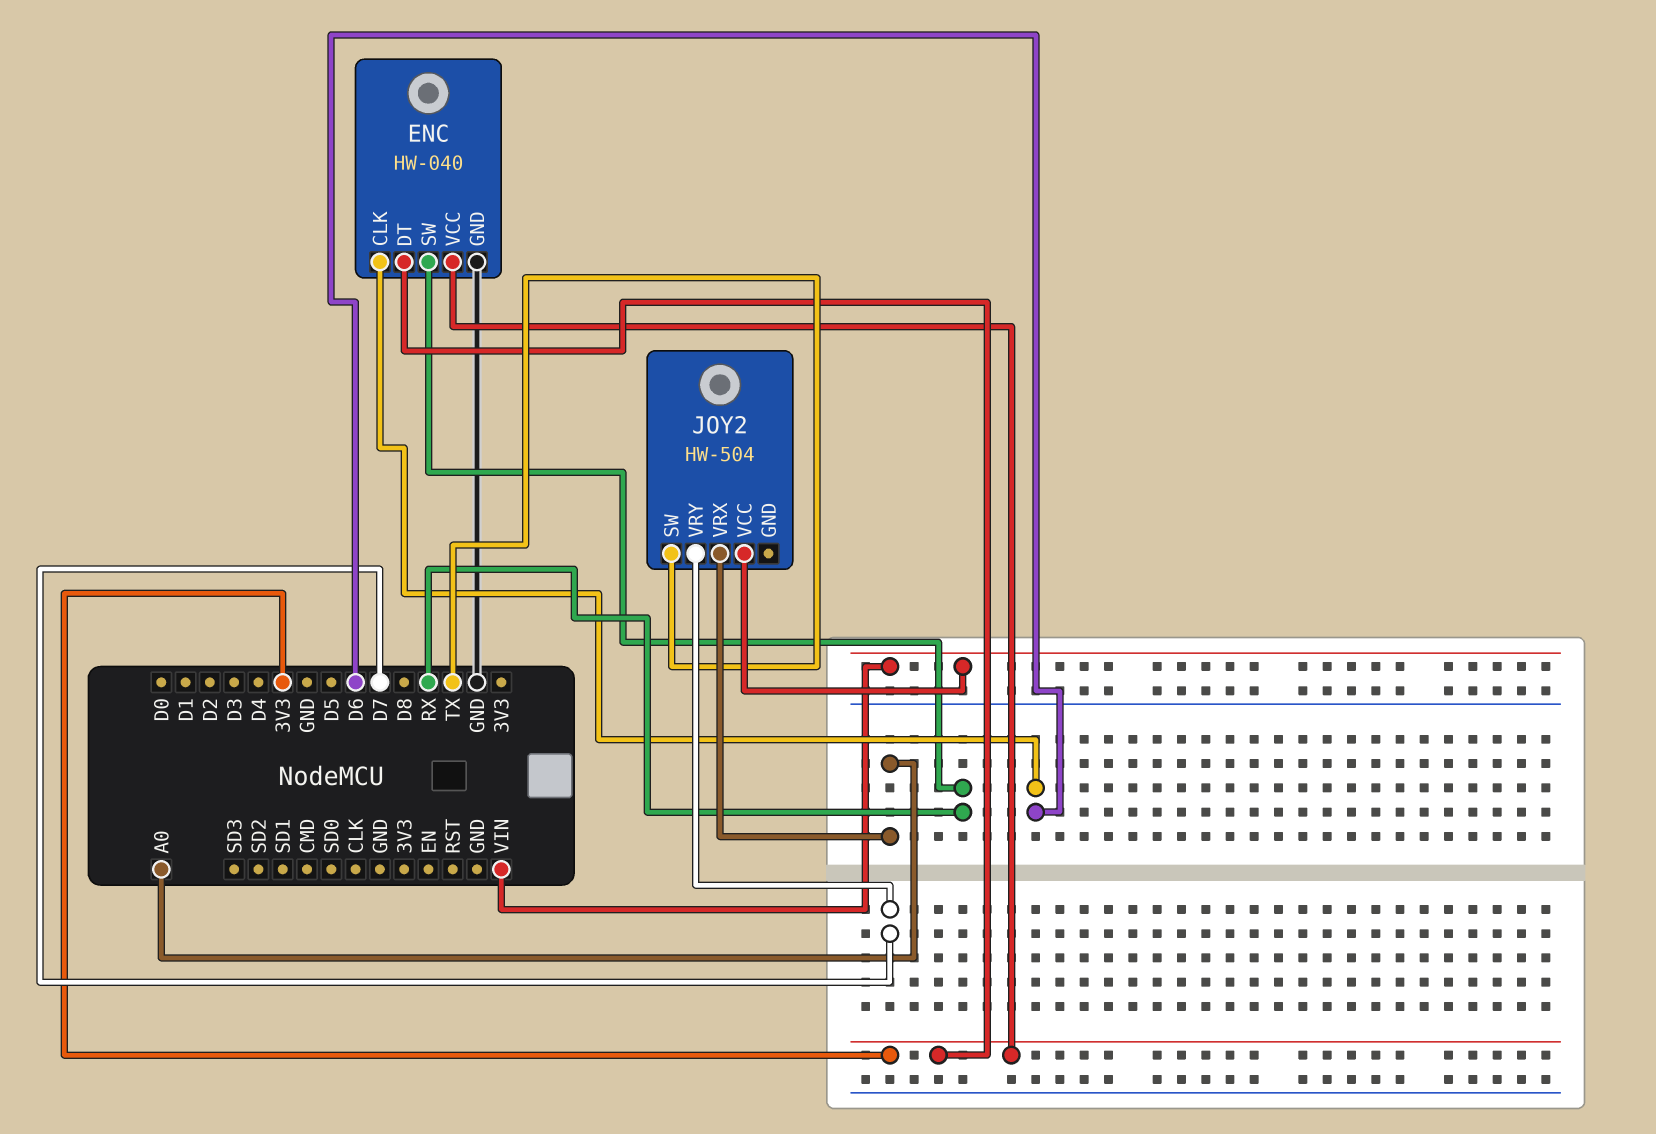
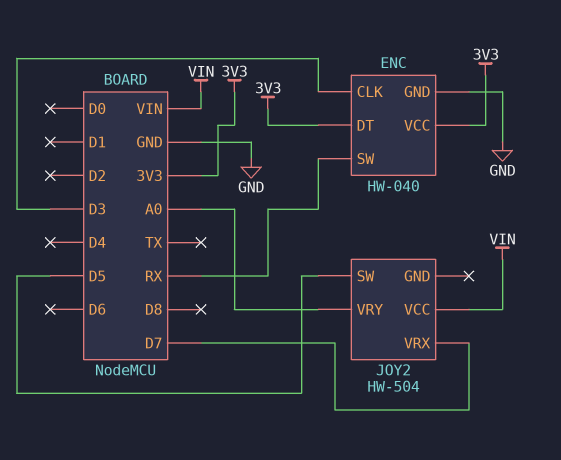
ENC pin CLK: D6 -> D3
JOY2 pin SW: TX -> D5
JOY2 pin VRX: A0 -> D7
JOY2 pin VRY: D7 -> A0

